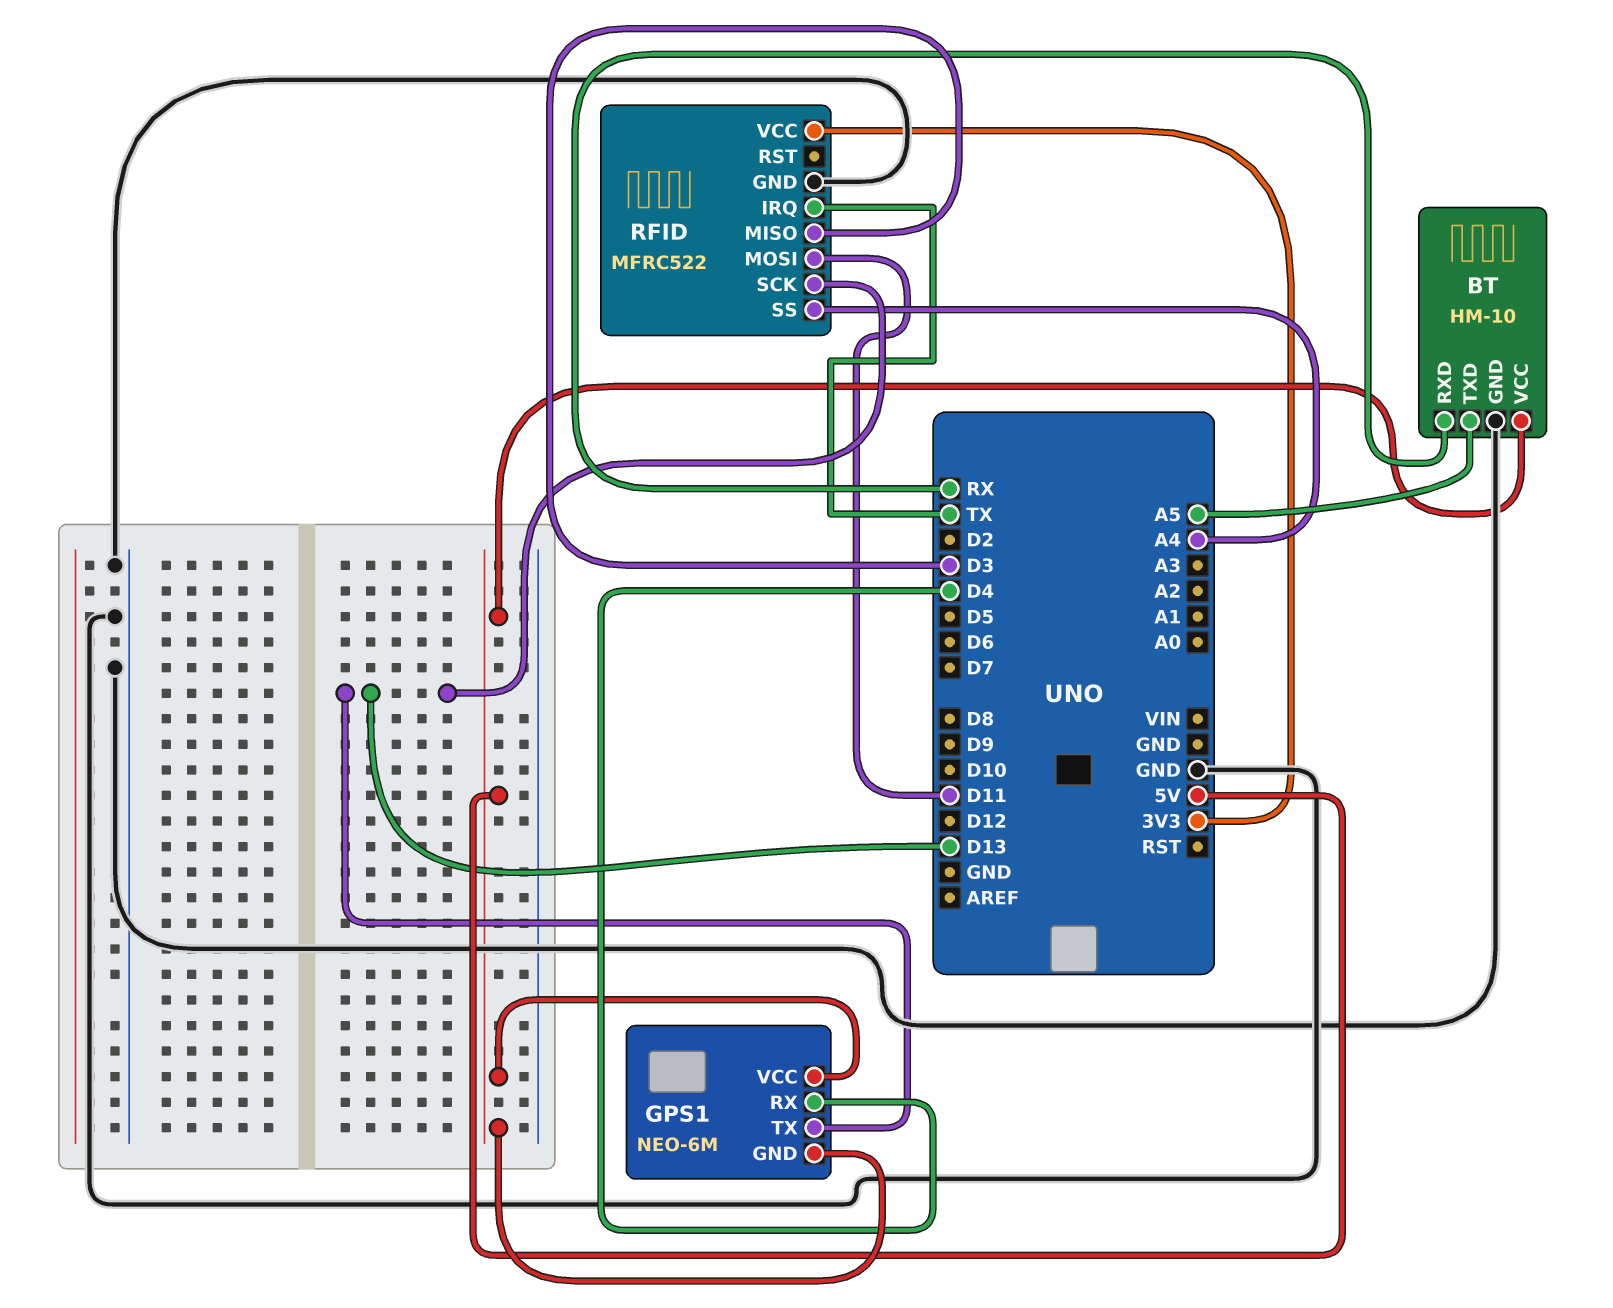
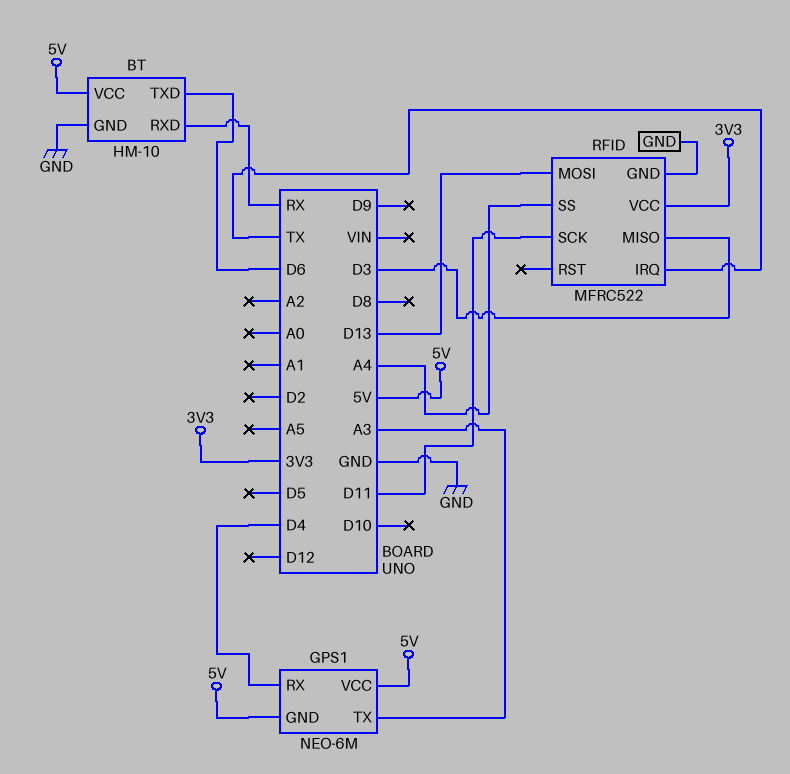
BT pin TXD: A5 -> D6
GPS1 pin TX: D13 -> A3
RFID pin MOSI: D11 -> D13
RFID pin SCK: D13 -> D11

